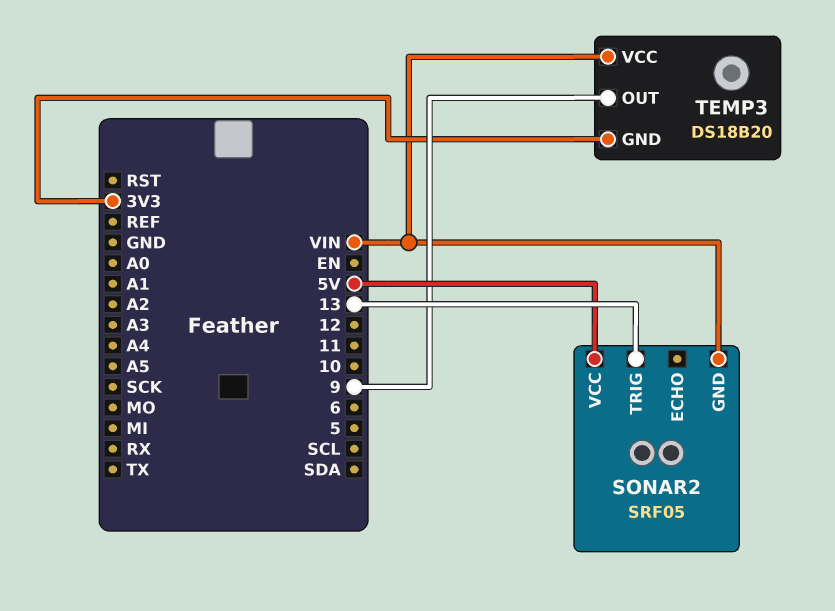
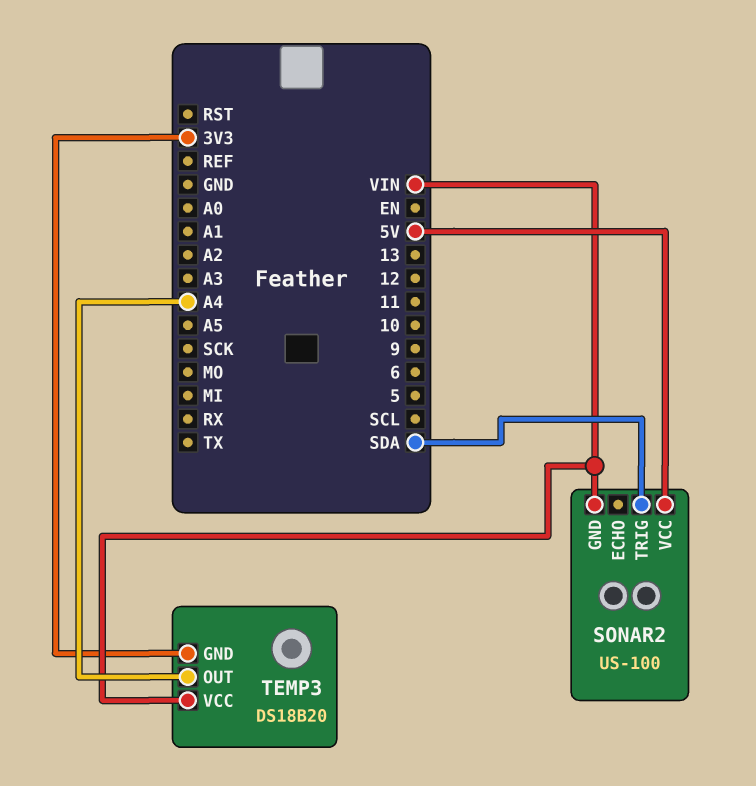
SONAR2: SRF05 -> US-100
SONAR2 pin TRIG: 13 -> SDA
TEMP3 pin OUT: 9 -> A4

